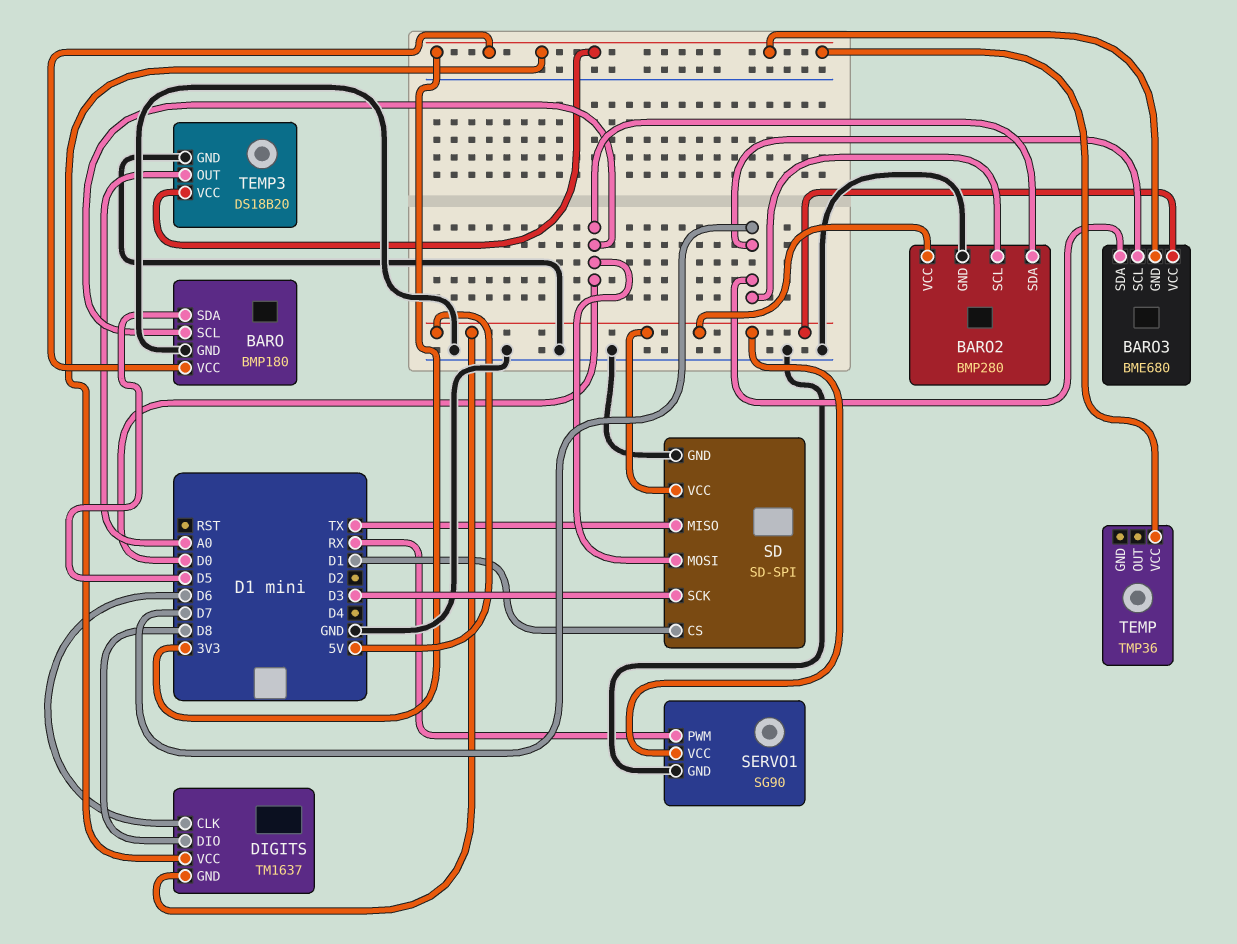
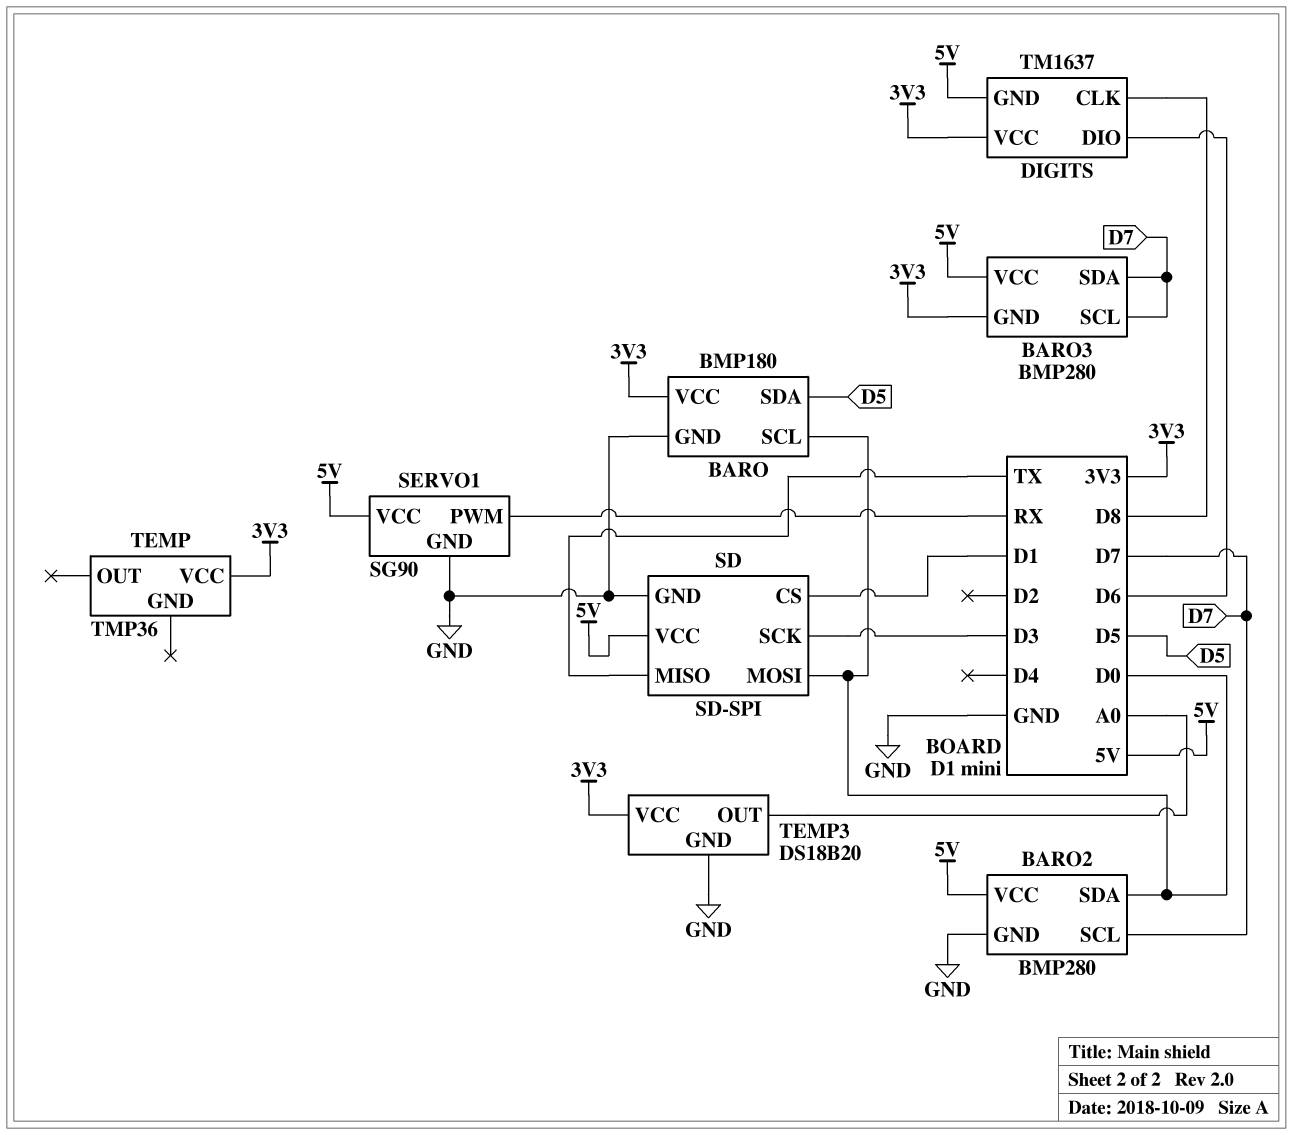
BARO3: BME680 -> BMP280
DIGITS pin CLK: D6 -> D8
DIGITS pin DIO: D8 -> D6

